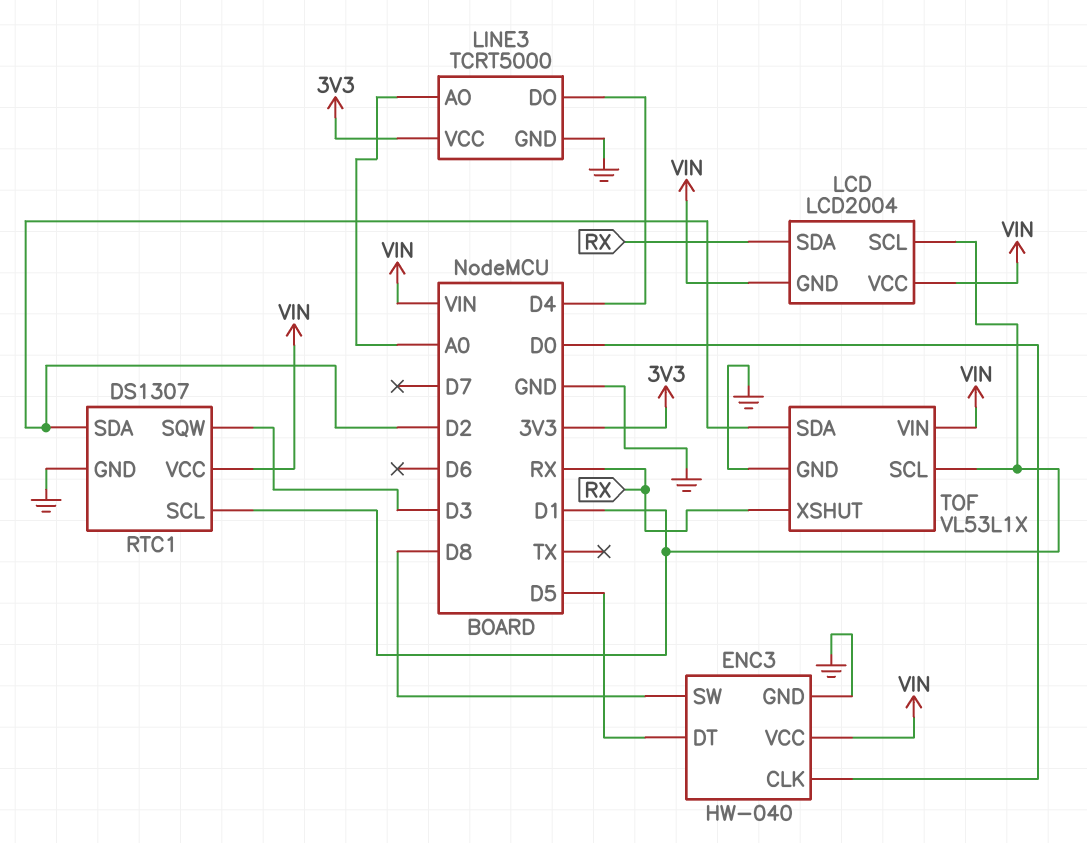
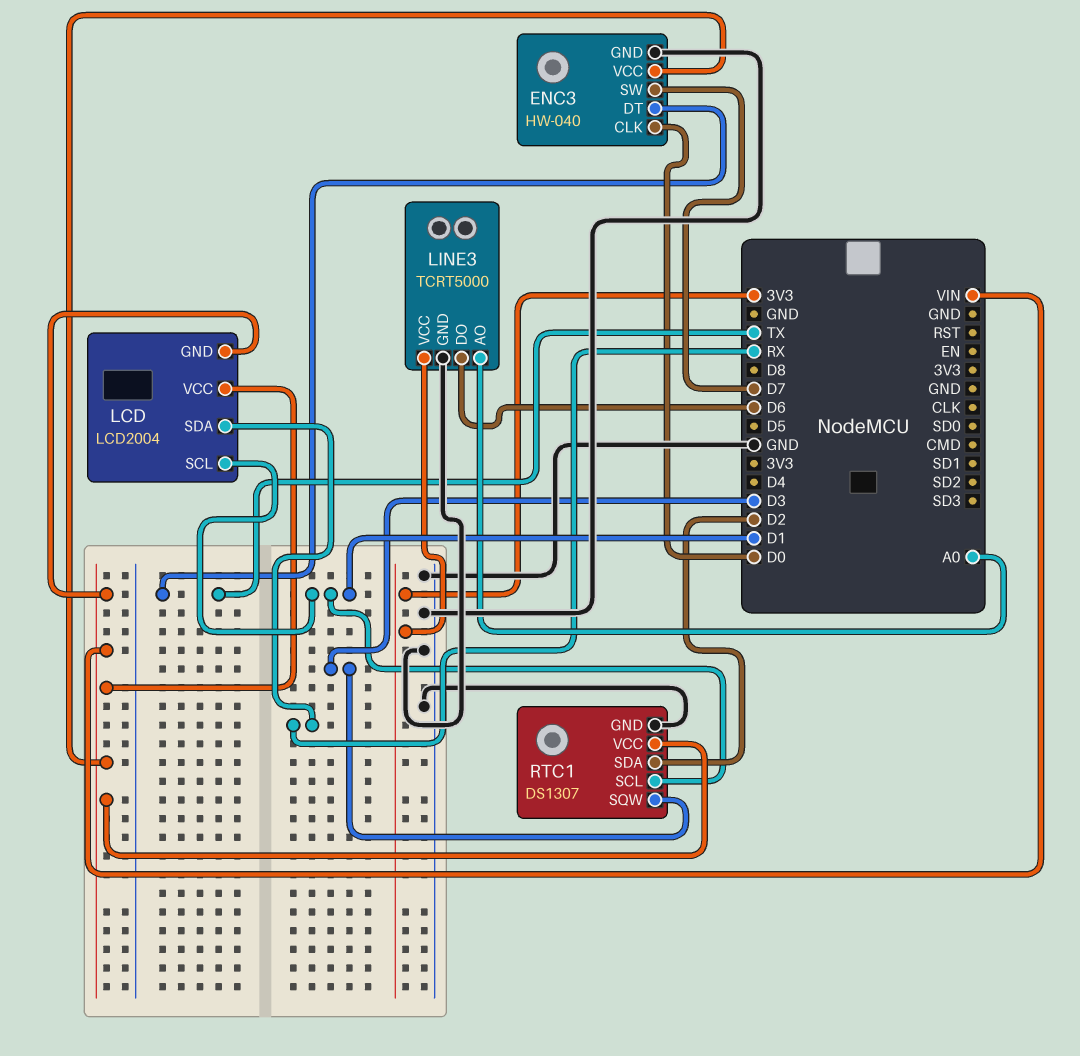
ENC3 pin DT: D5 -> TX
ENC3 pin SW: D8 -> D7
LINE3 pin DO: D4 -> D6
TOF: VL53L1X -> none
TOF pin GND: GND -> none
TOF pin SCL: D1 -> none
TOF pin SDA: D2 -> none
TOF pin VIN: VIN -> none
TOF pin XSHUT: RX -> none

